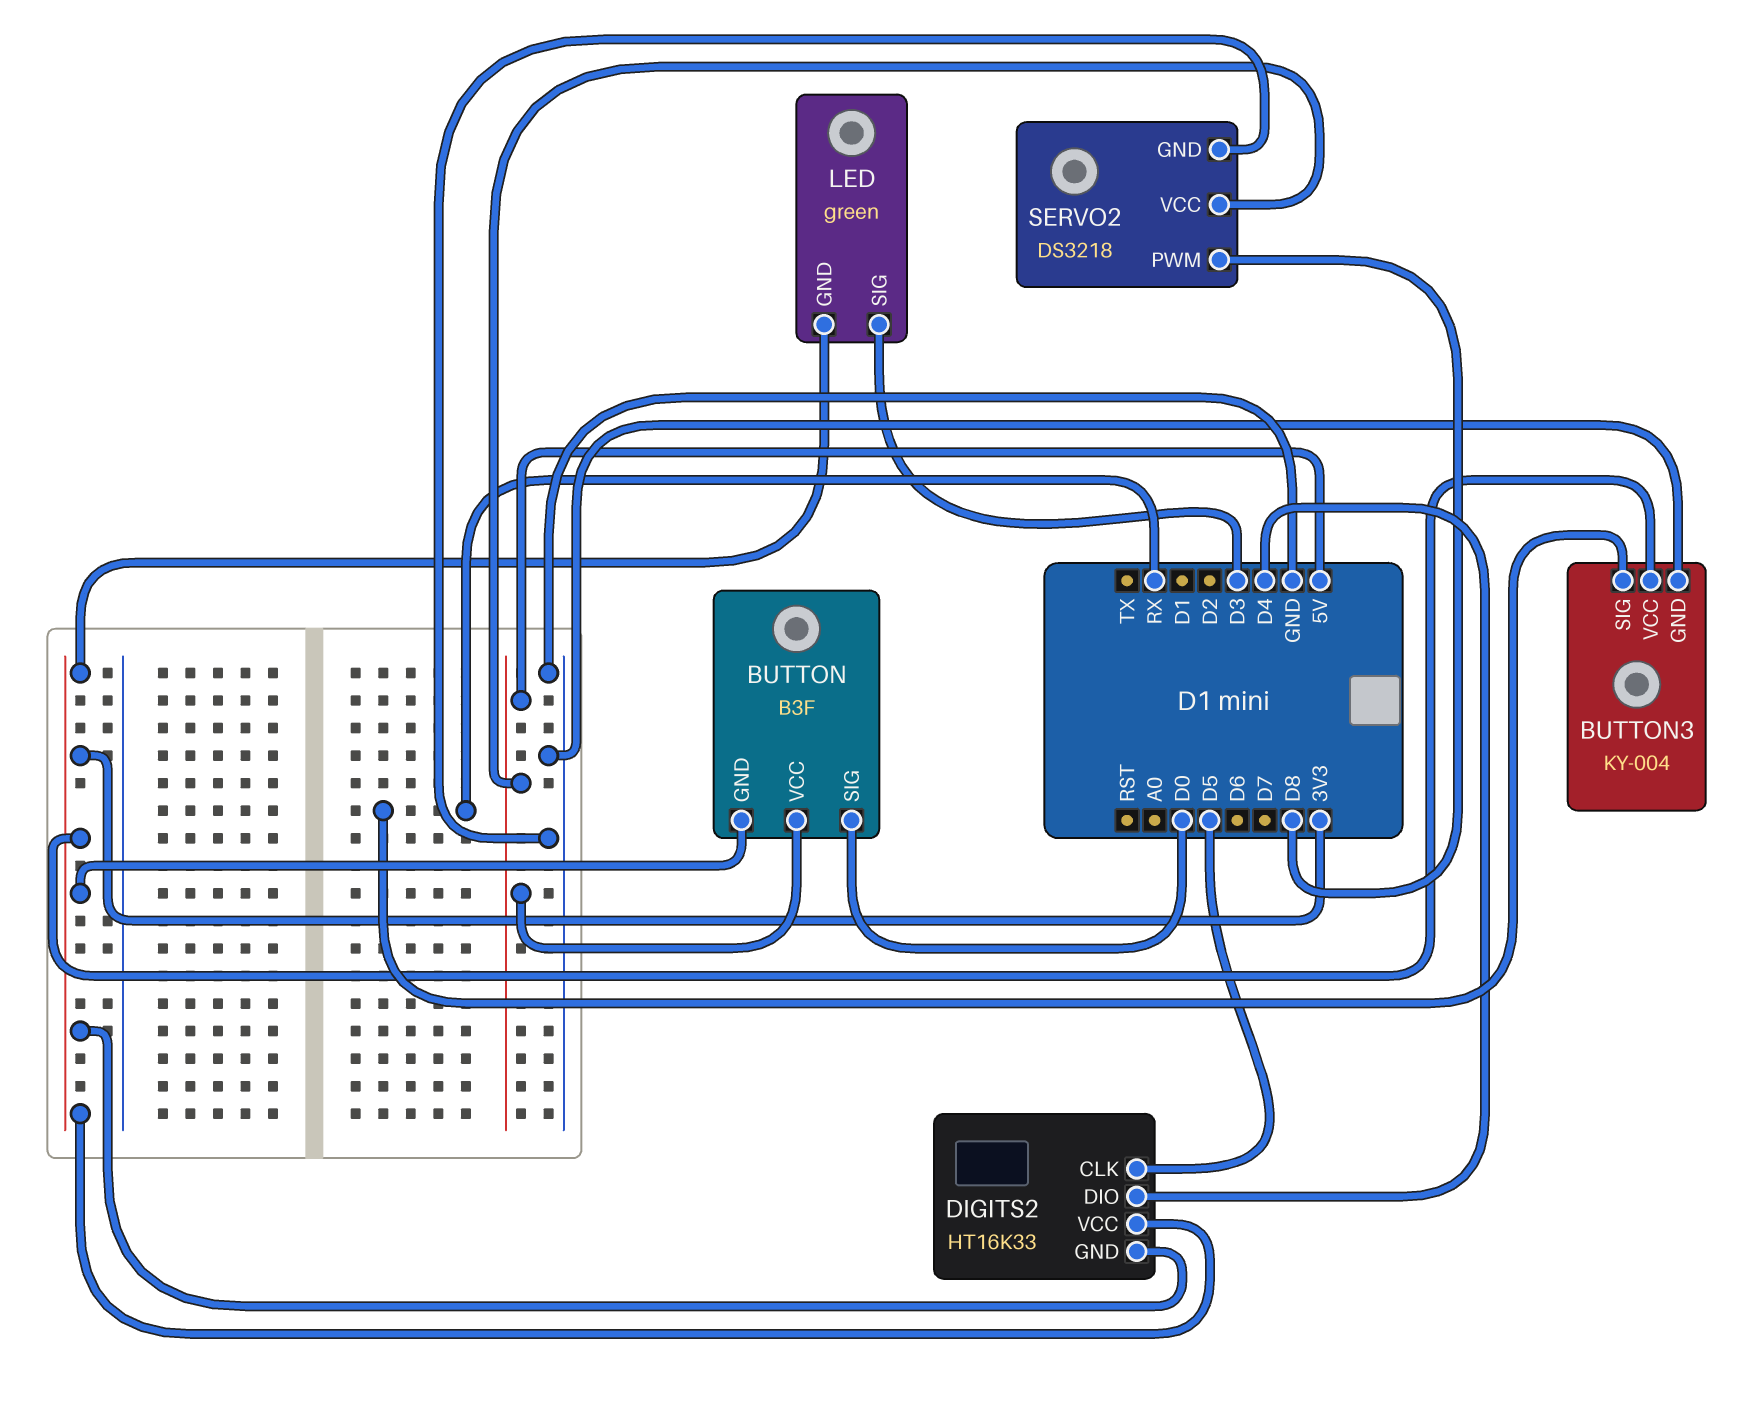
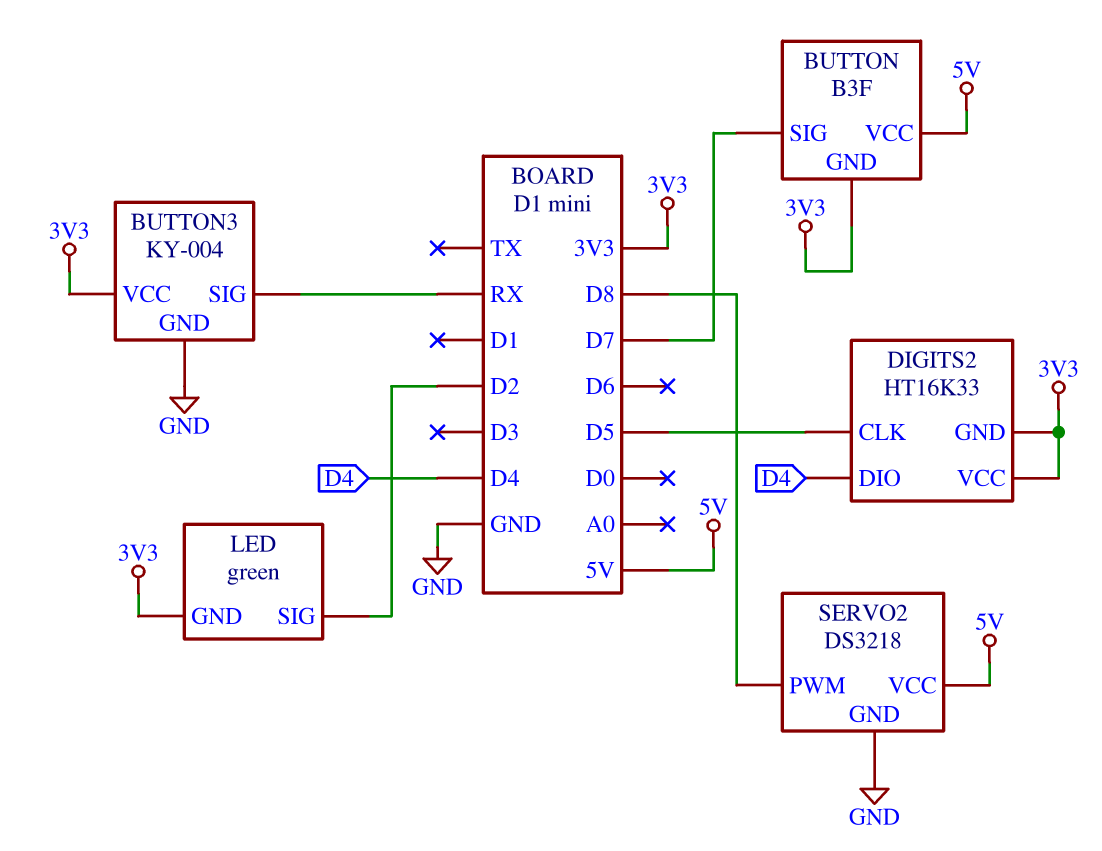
BUTTON pin SIG: D0 -> D7
LED pin SIG: D3 -> D2

